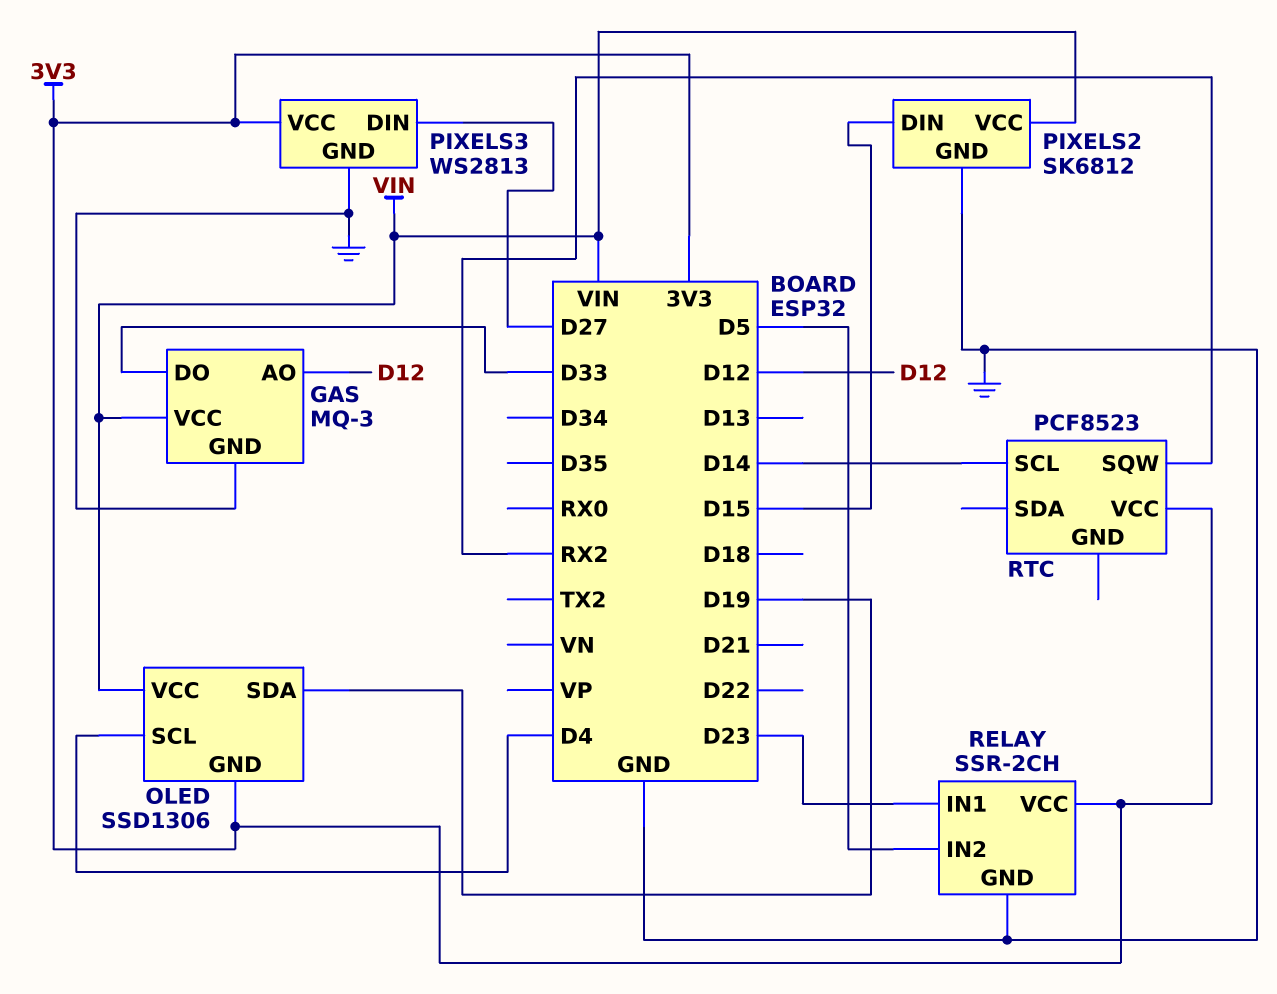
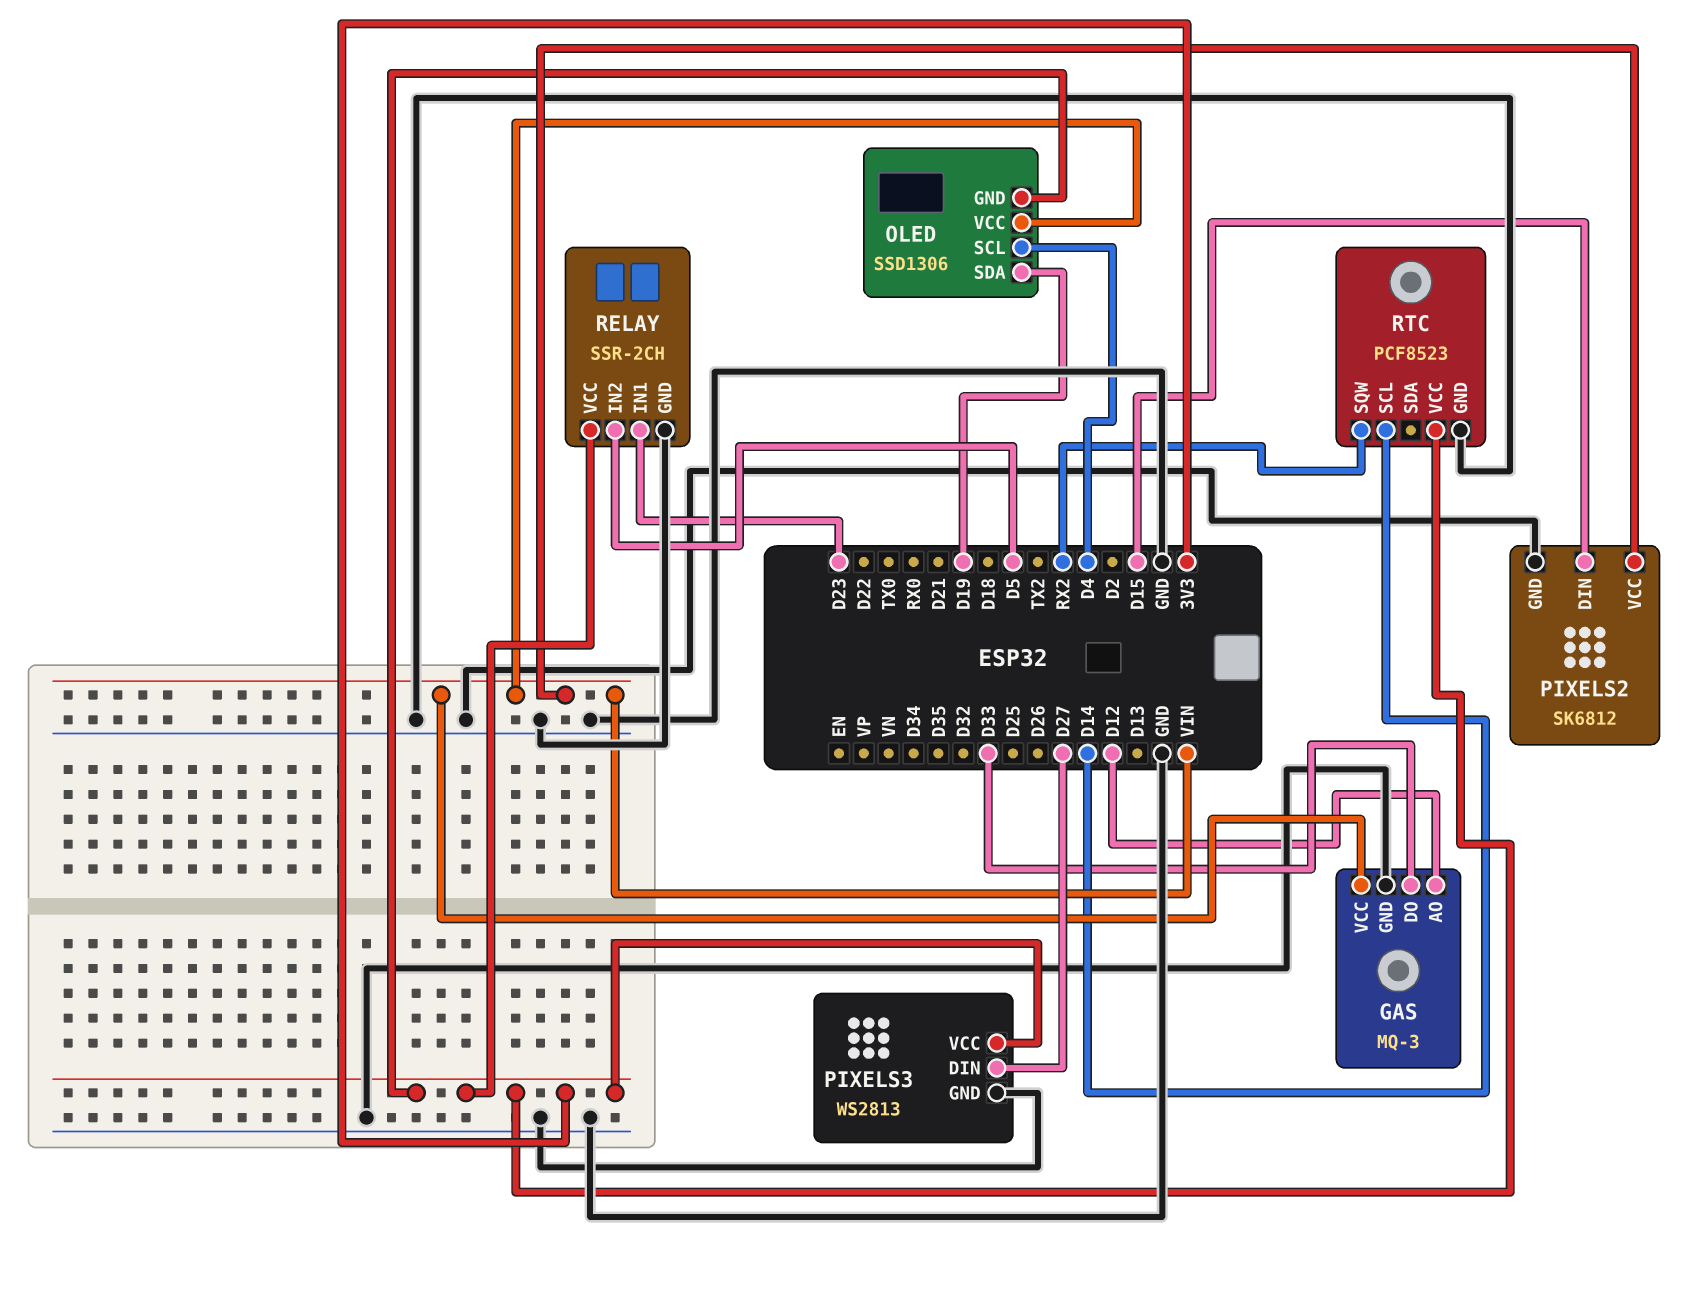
RTC pin GND: none -> GND

